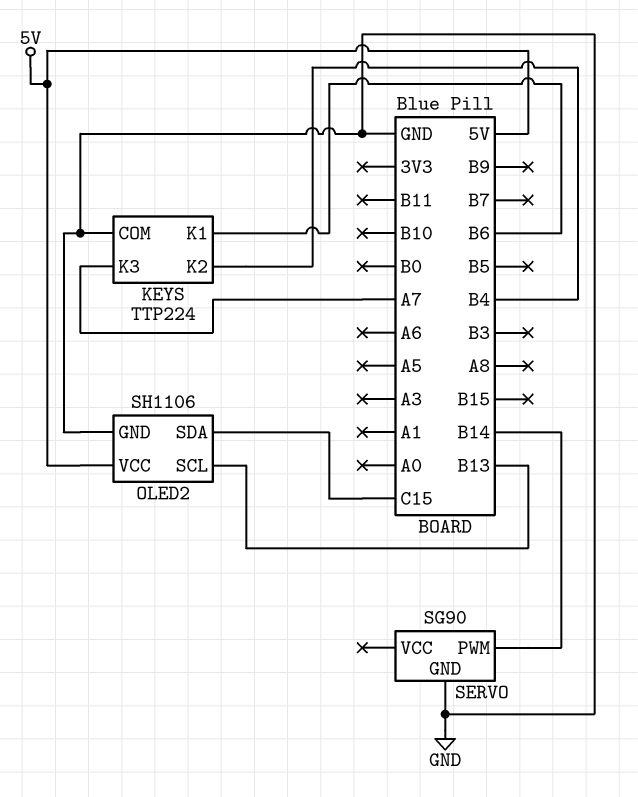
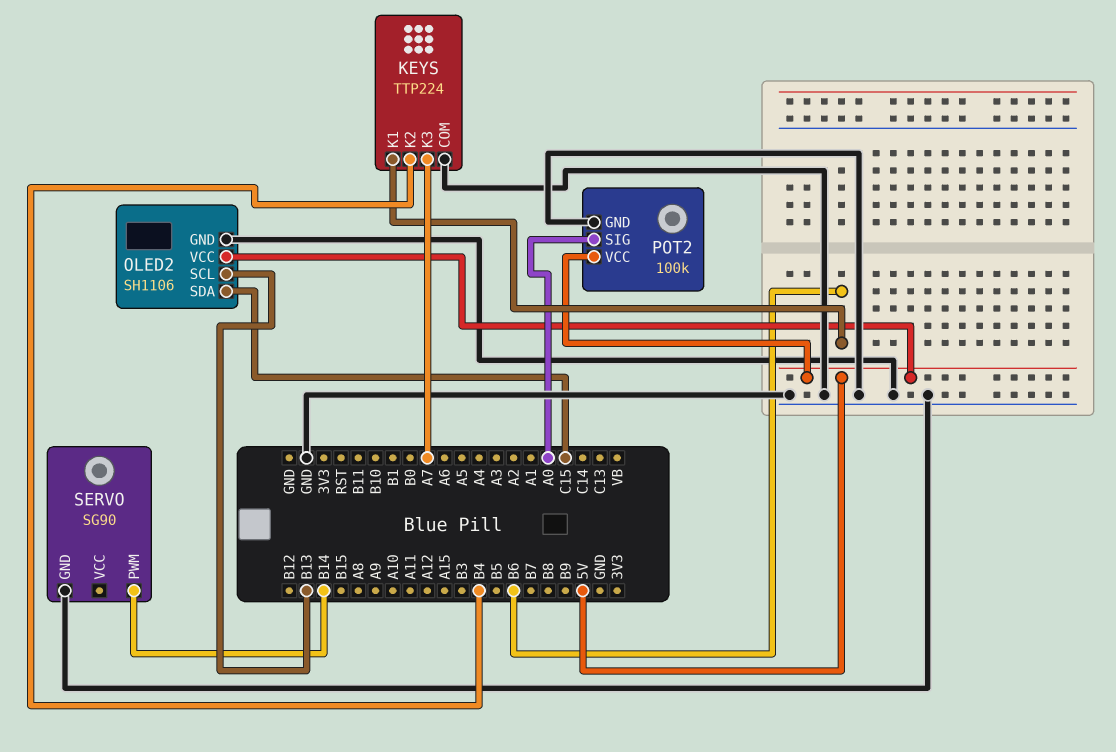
POT2: none -> 100k
POT2 pin GND: none -> GND
POT2 pin SIG: none -> A0
POT2 pin VCC: none -> 5V

